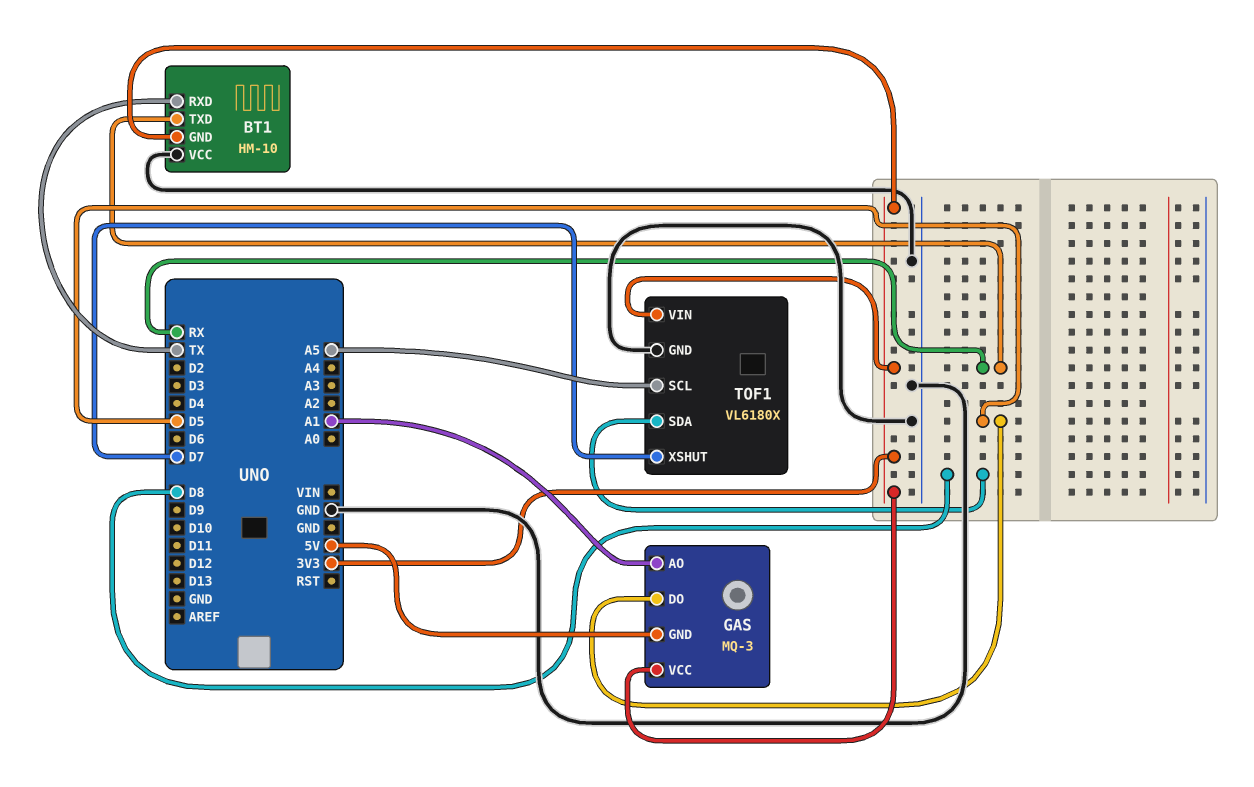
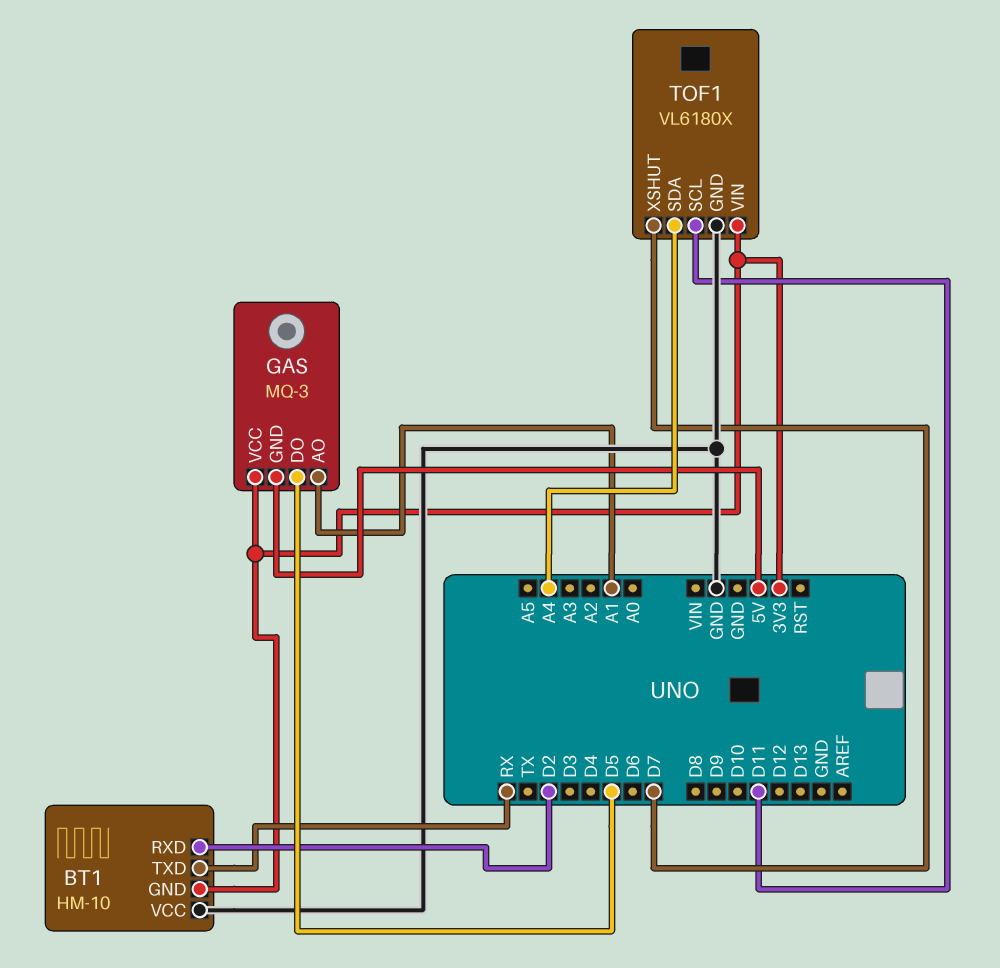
BT1 pin RXD: TX -> D2
TOF1 pin SCL: A5 -> D11
TOF1 pin SDA: D8 -> A4

